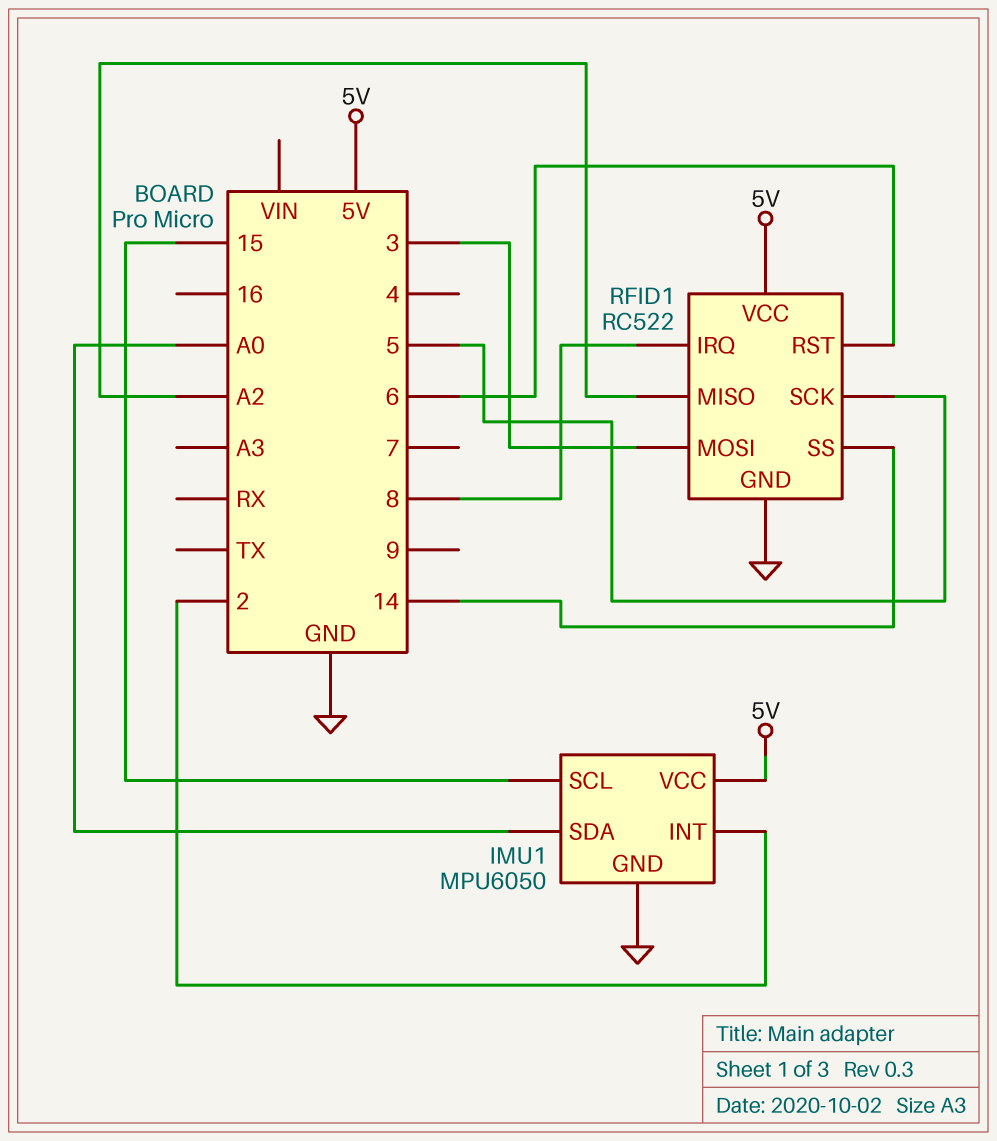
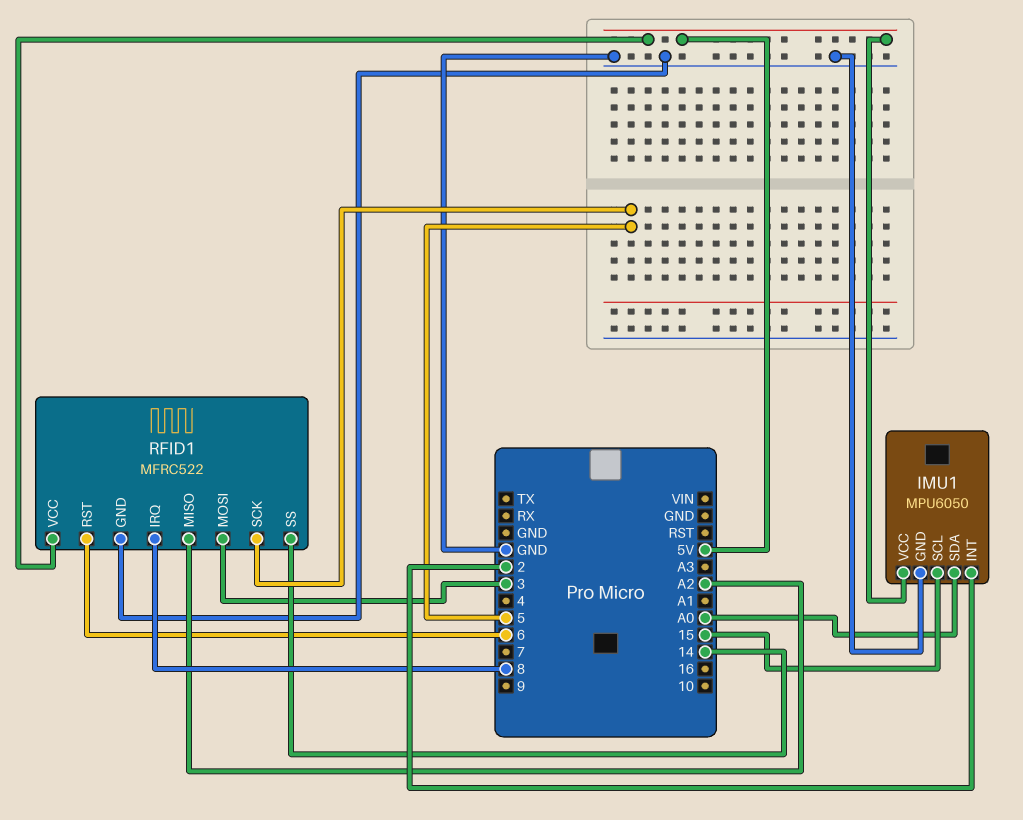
RFID1: RC522 -> MFRC522

